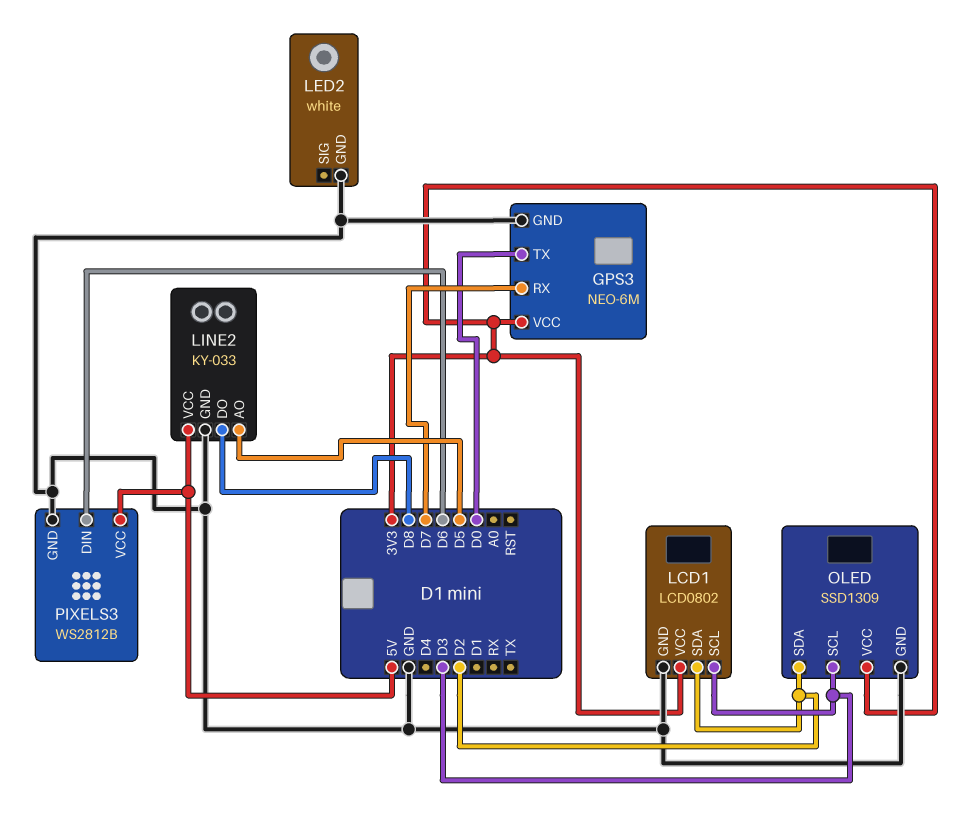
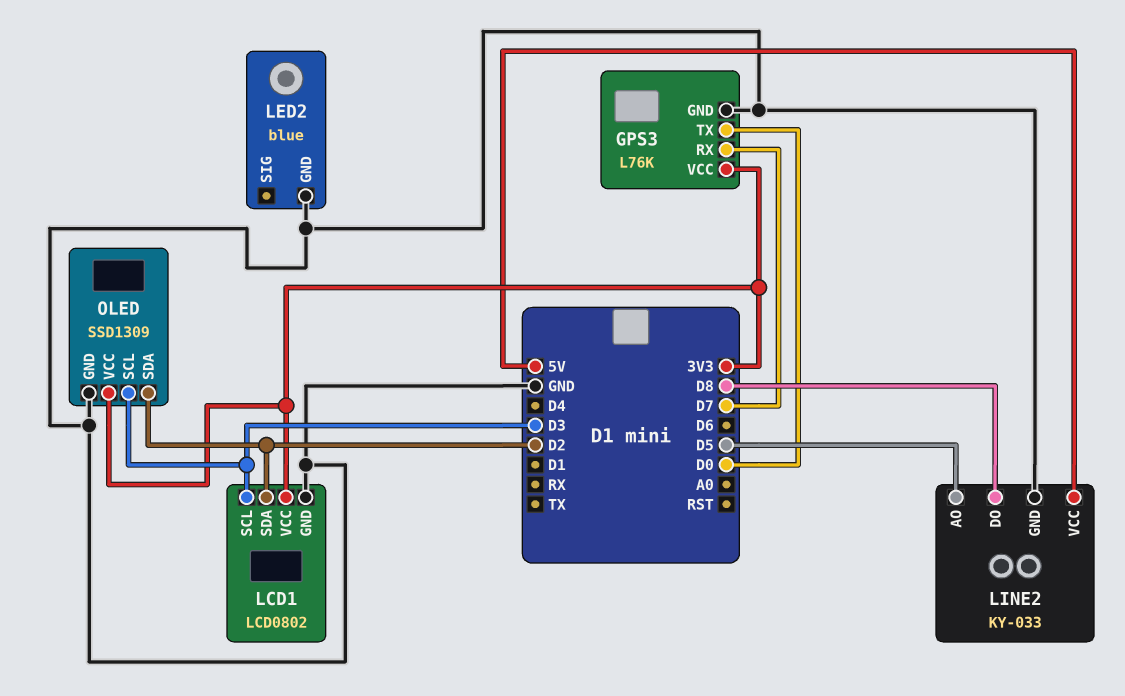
GPS3: NEO-6M -> L76K
LED2: white -> blue
PIXELS3: WS2812B -> none
PIXELS3 pin DIN: D6 -> none
PIXELS3 pin GND: GND -> none
PIXELS3 pin VCC: 5V -> none

